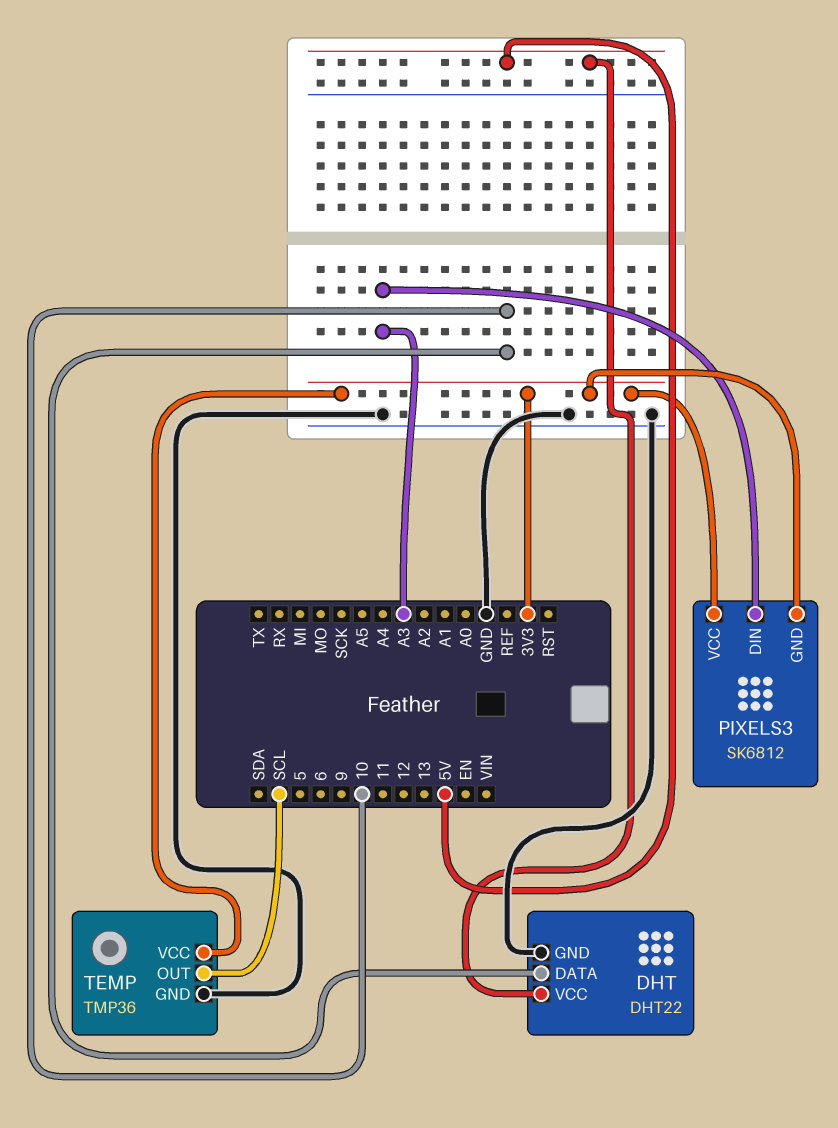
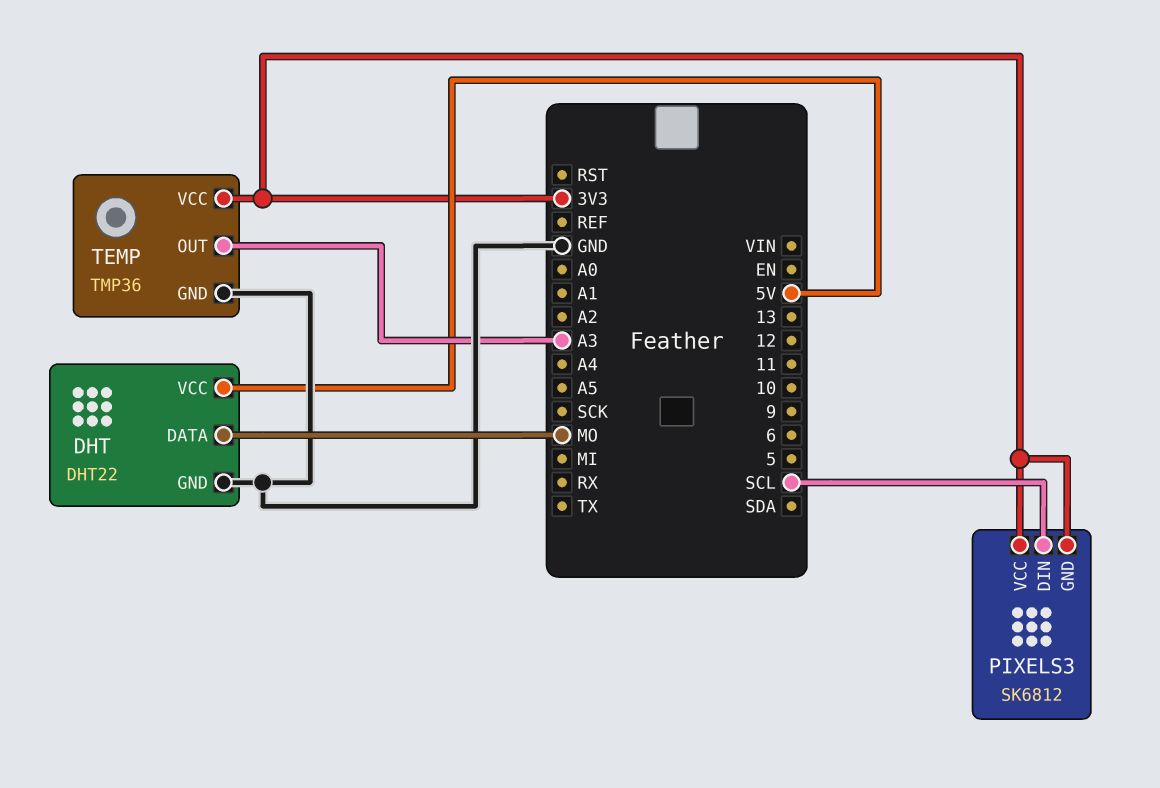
DHT pin DATA: 10 -> MO
PIXELS3 pin DIN: A3 -> SCL
TEMP pin OUT: SCL -> A3

